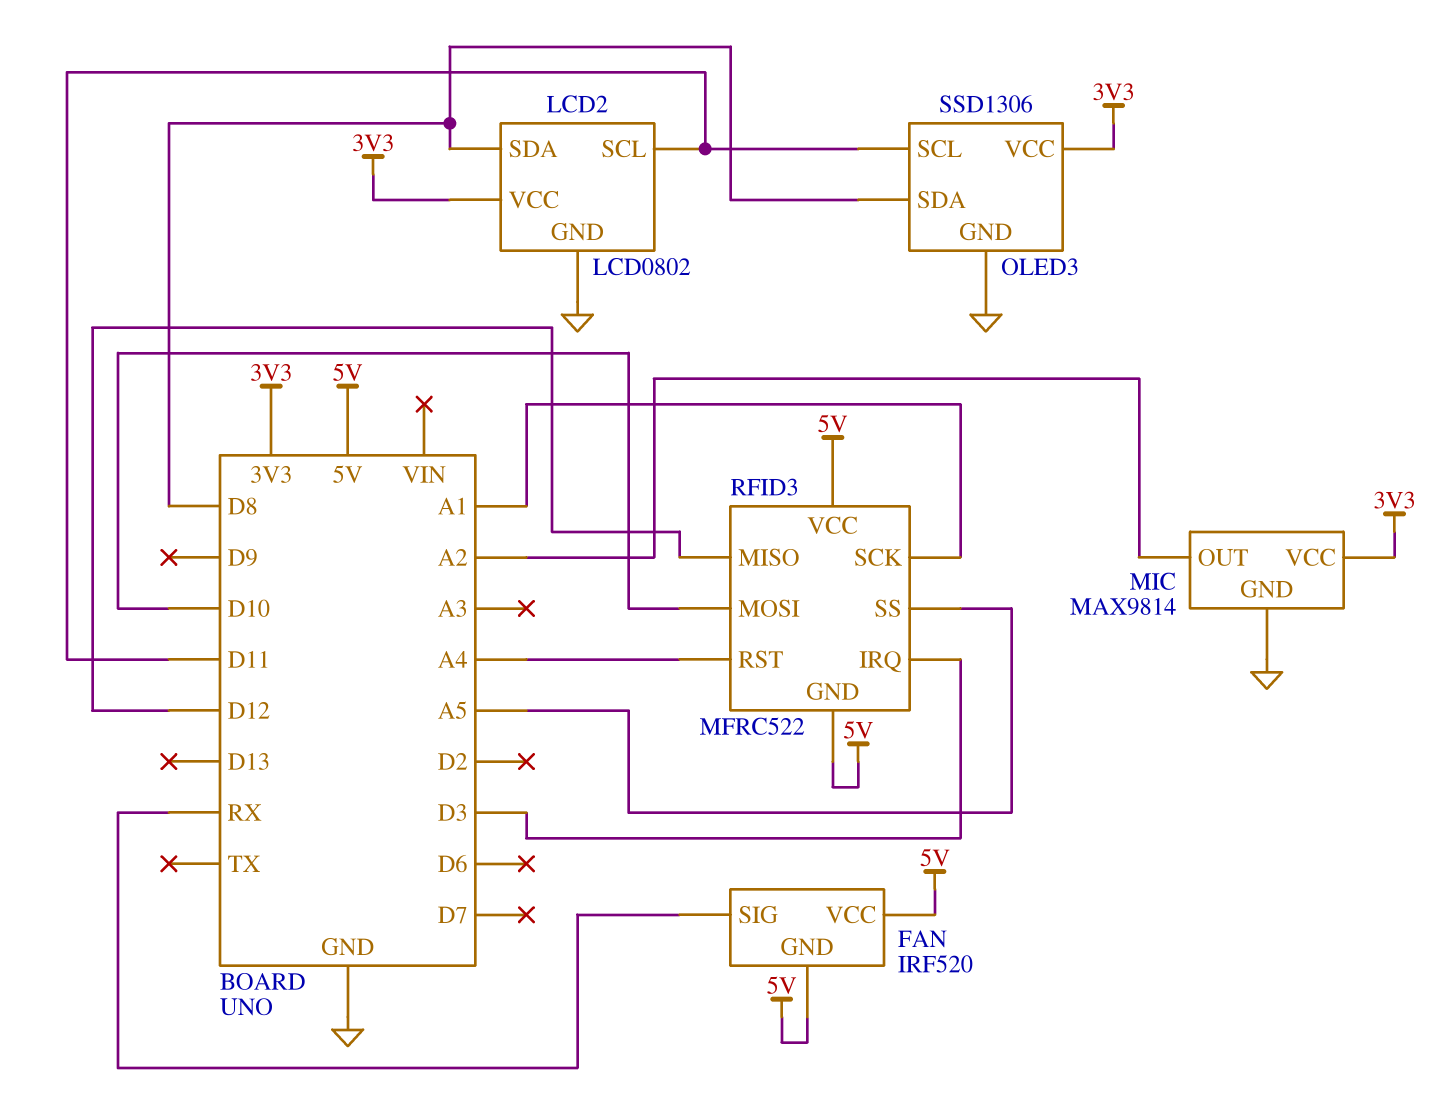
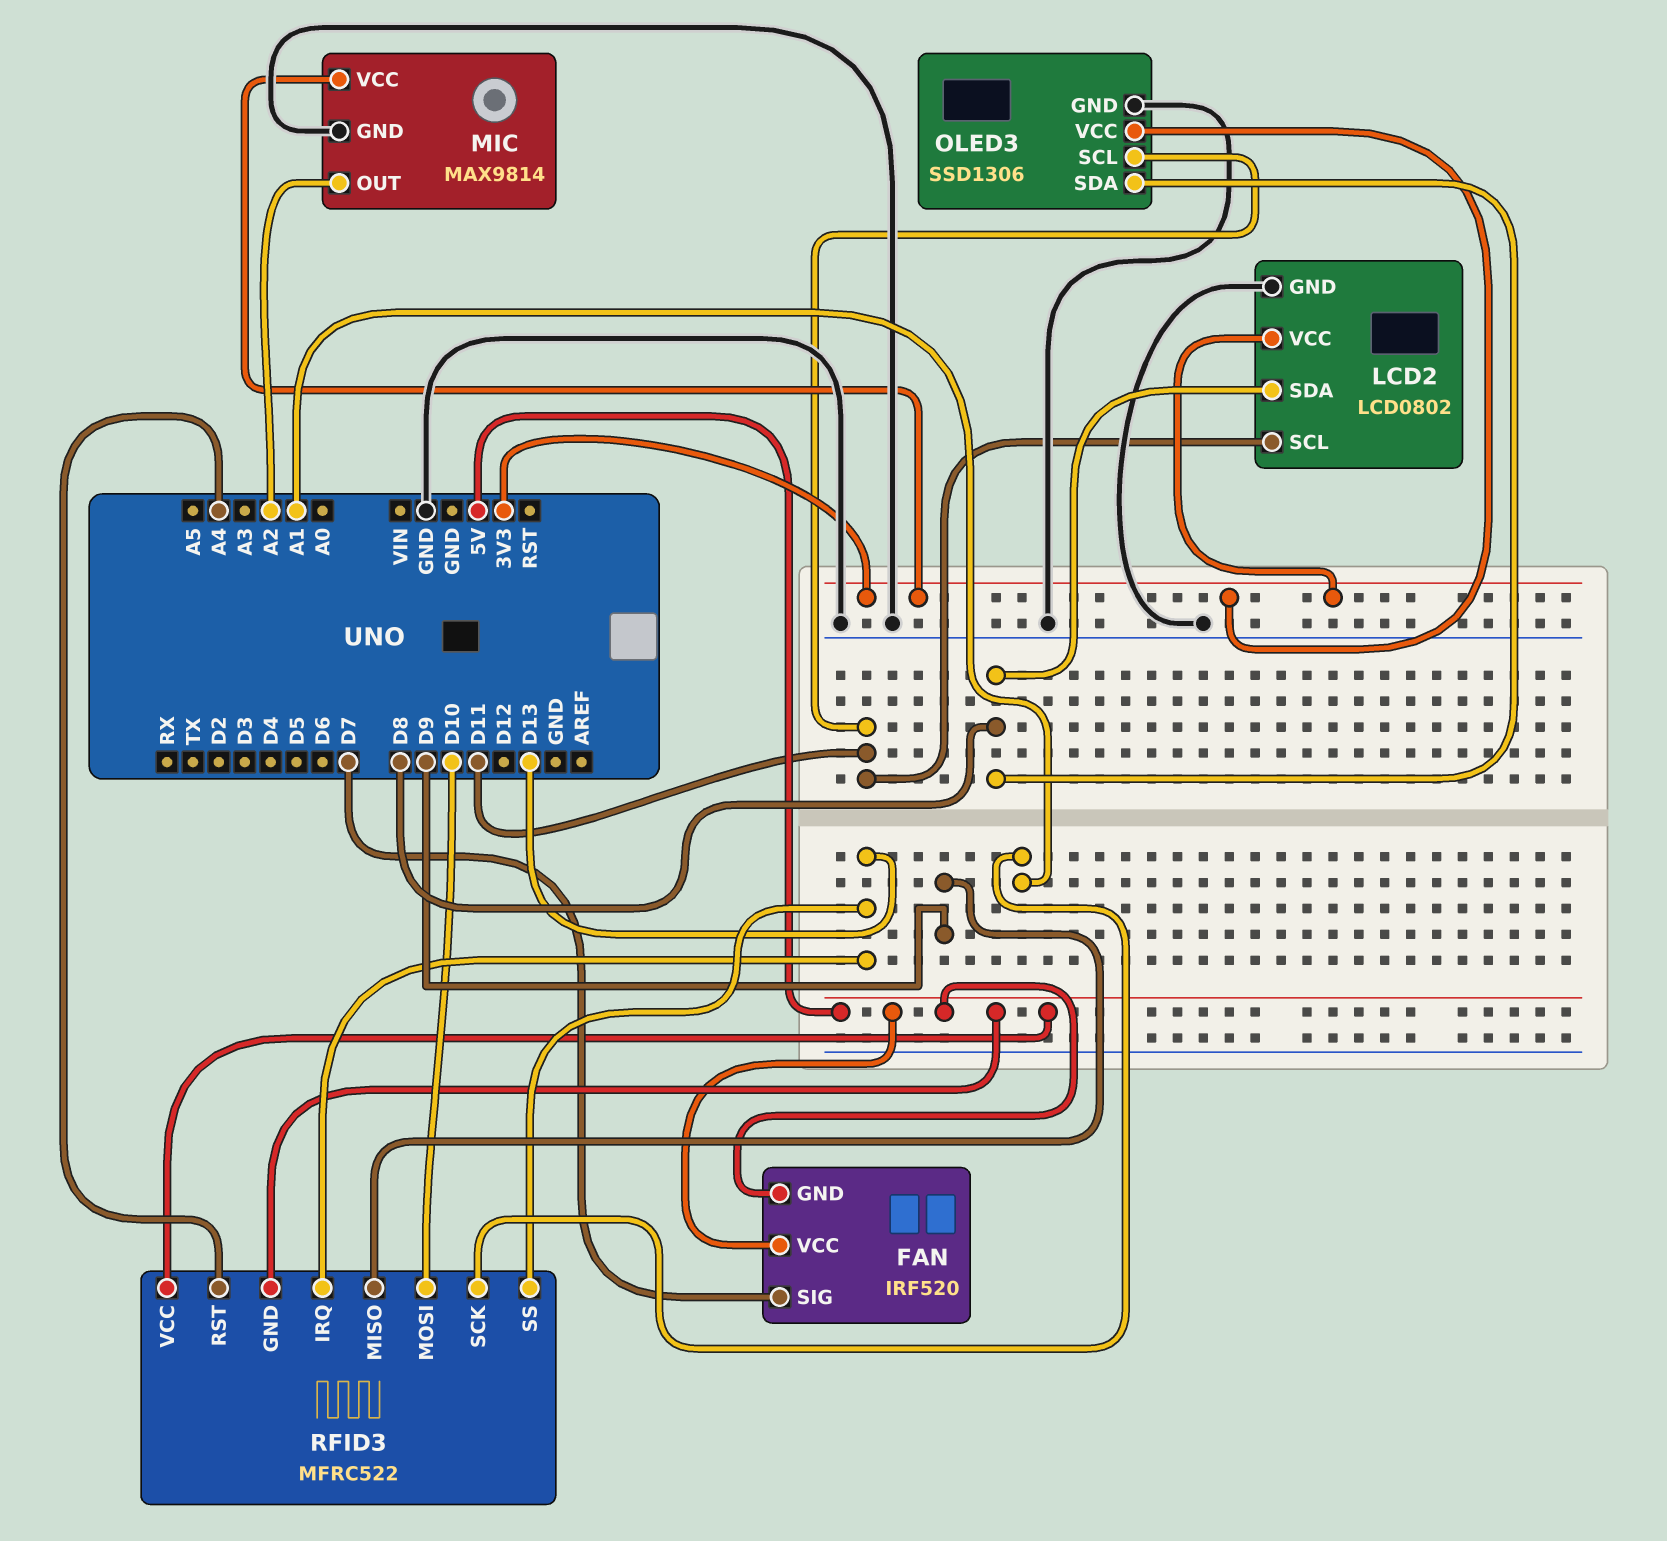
FAN pin SIG: RX -> D7
RFID3 pin IRQ: D3 -> D13
RFID3 pin MISO: D12 -> D9
RFID3 pin SS: A5 -> D13

